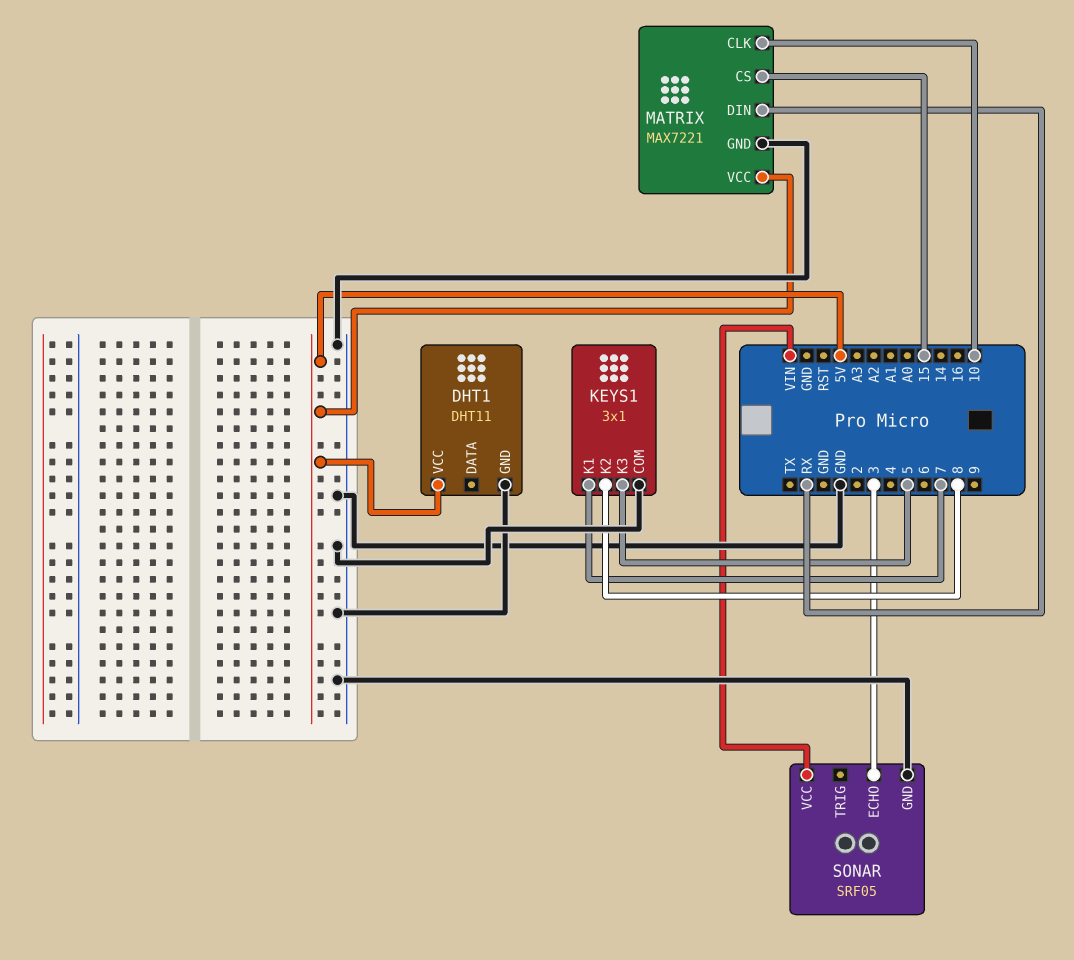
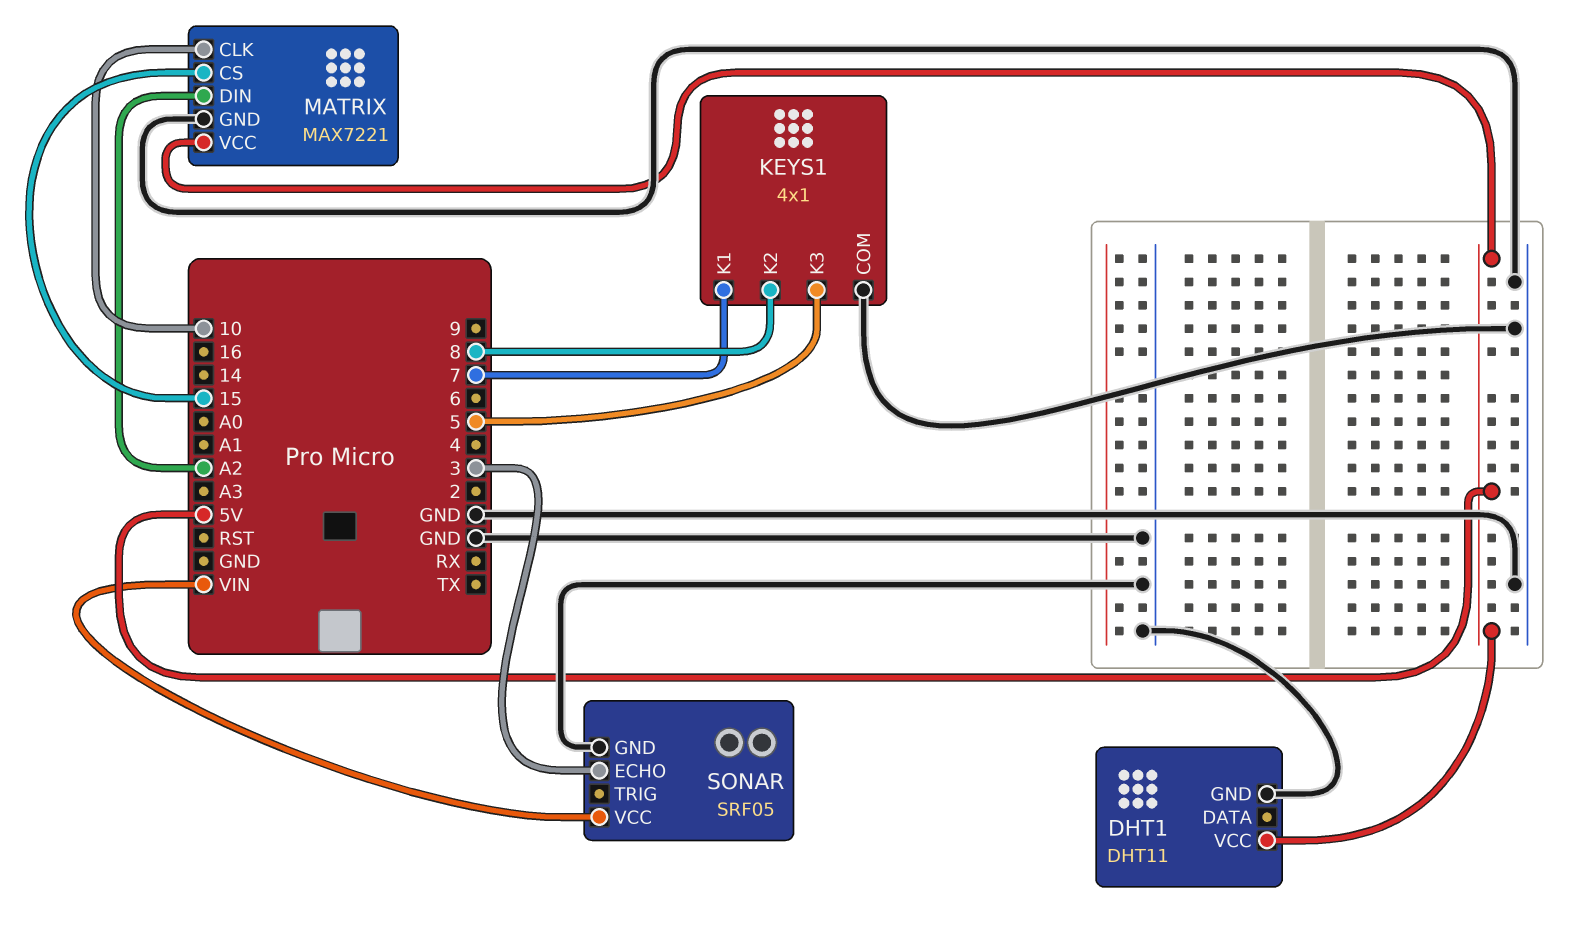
KEYS1: 3x1 -> 4x1
MATRIX pin DIN: RX -> A2

